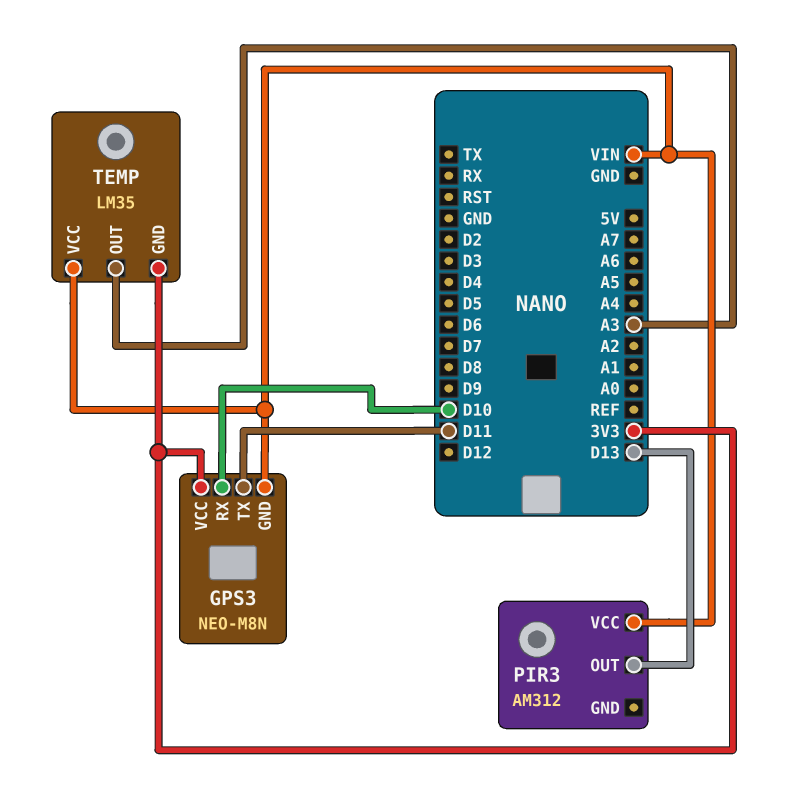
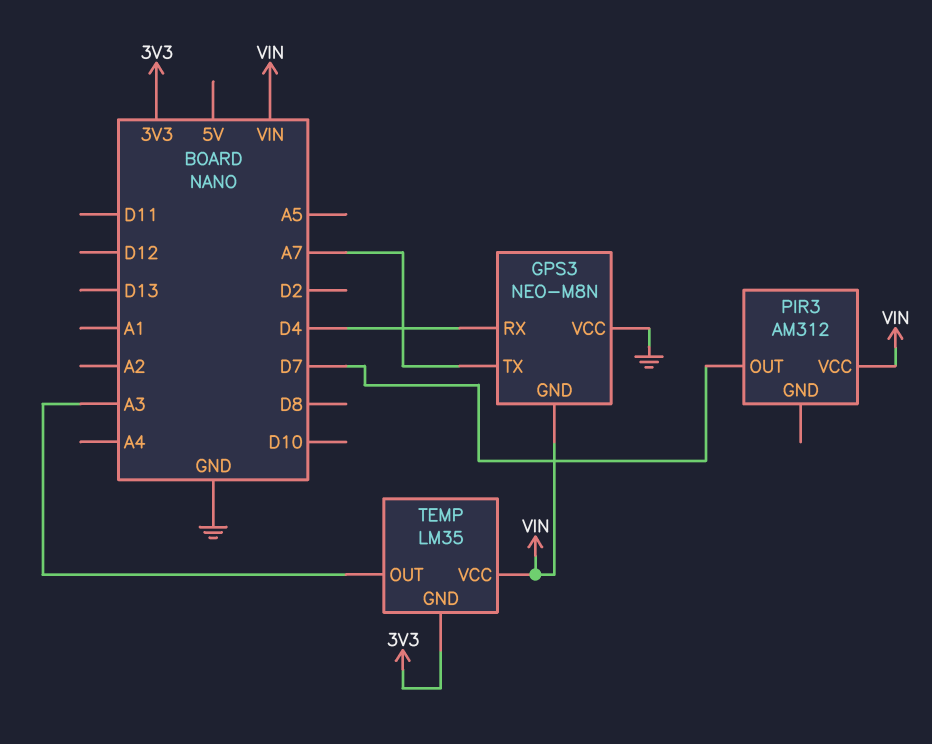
GPS3 pin RX: D10 -> D4
GPS3 pin TX: D11 -> A7
GPS3 pin VCC: 3V3 -> GND
PIR3 pin OUT: D13 -> D7

